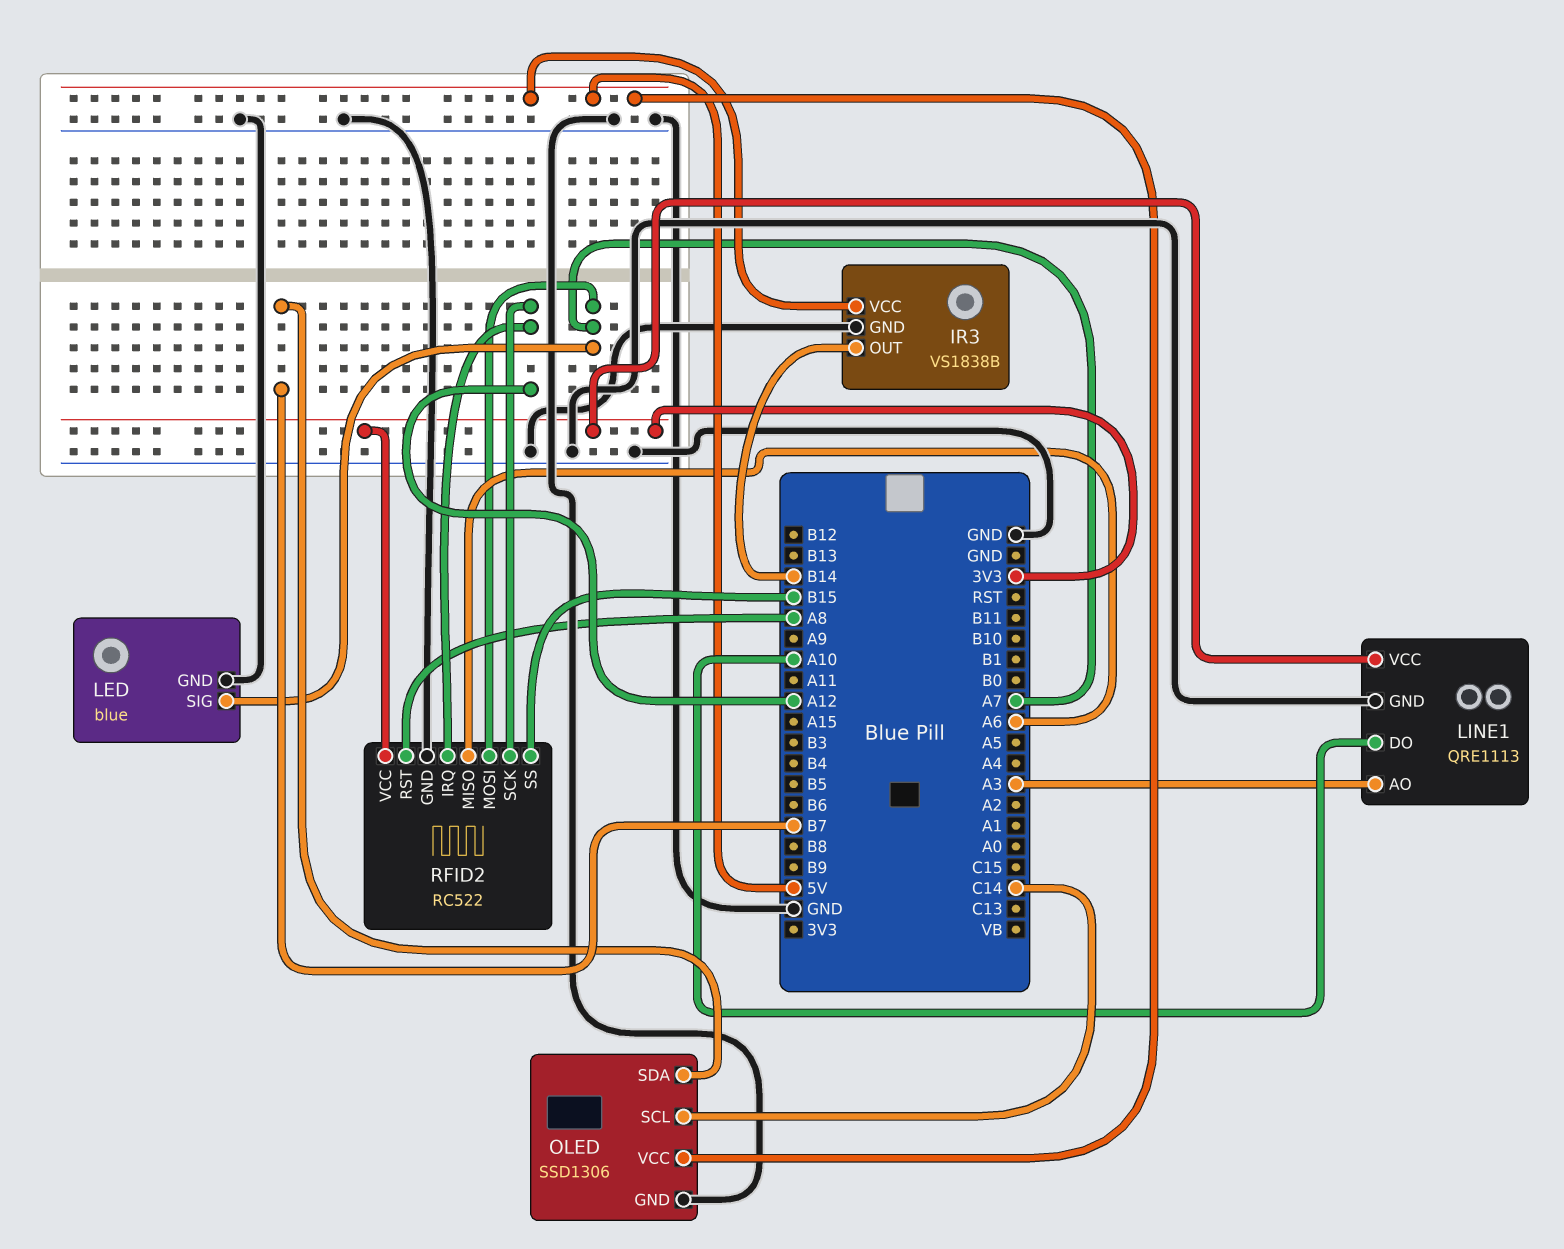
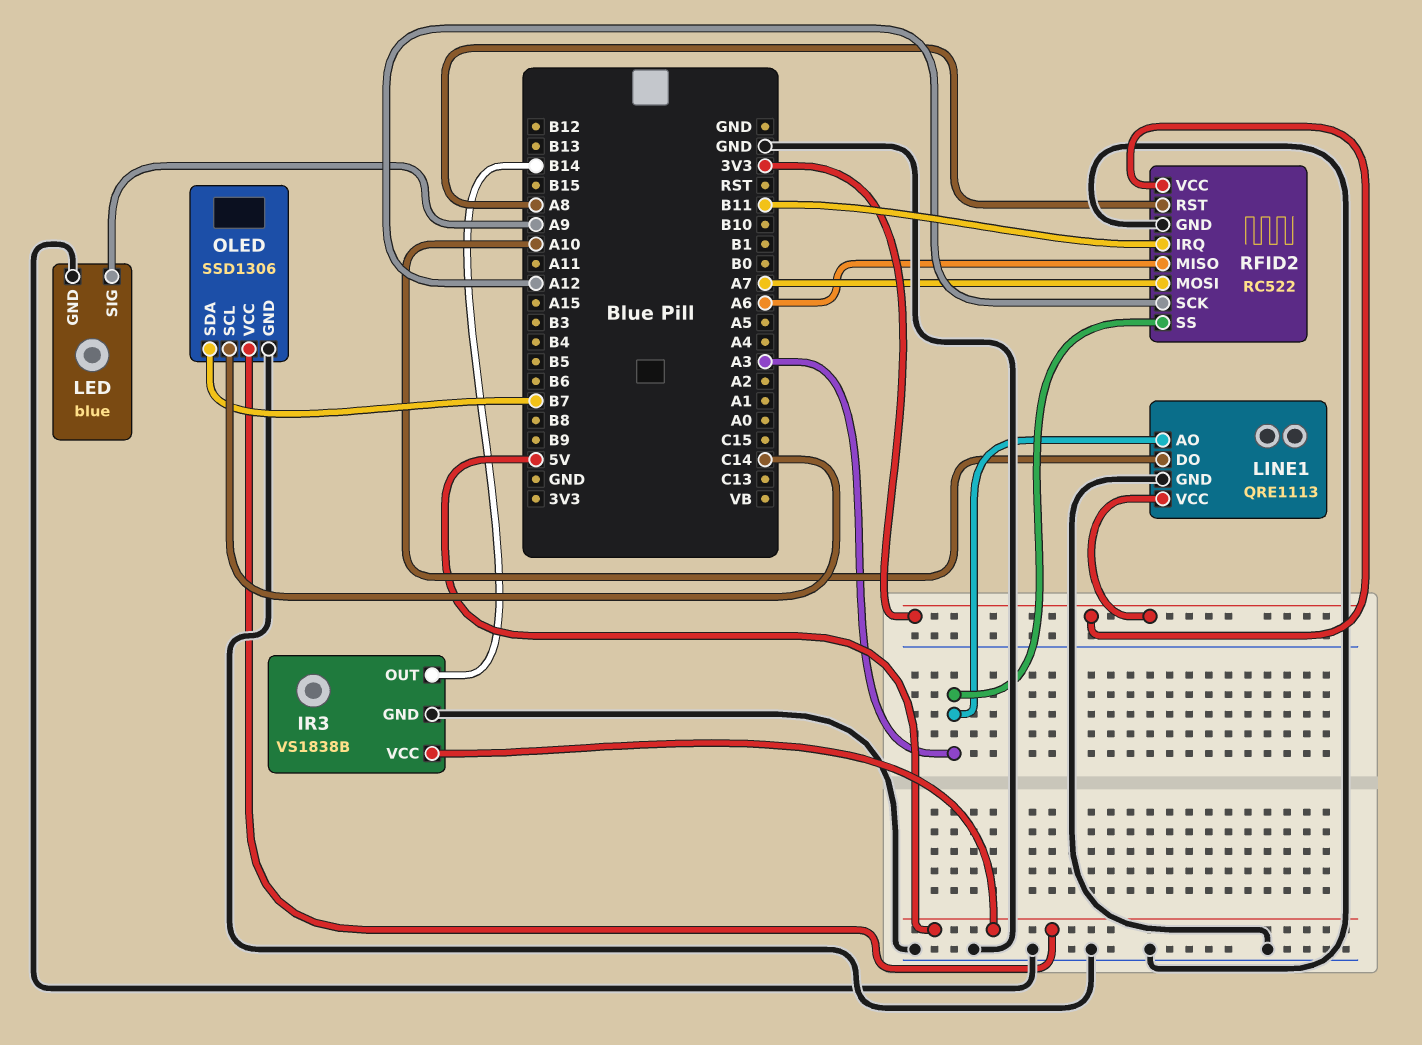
LED pin SIG: A7 -> A9
RFID2 pin IRQ: A12 -> B11
RFID2 pin SS: B15 -> A3

